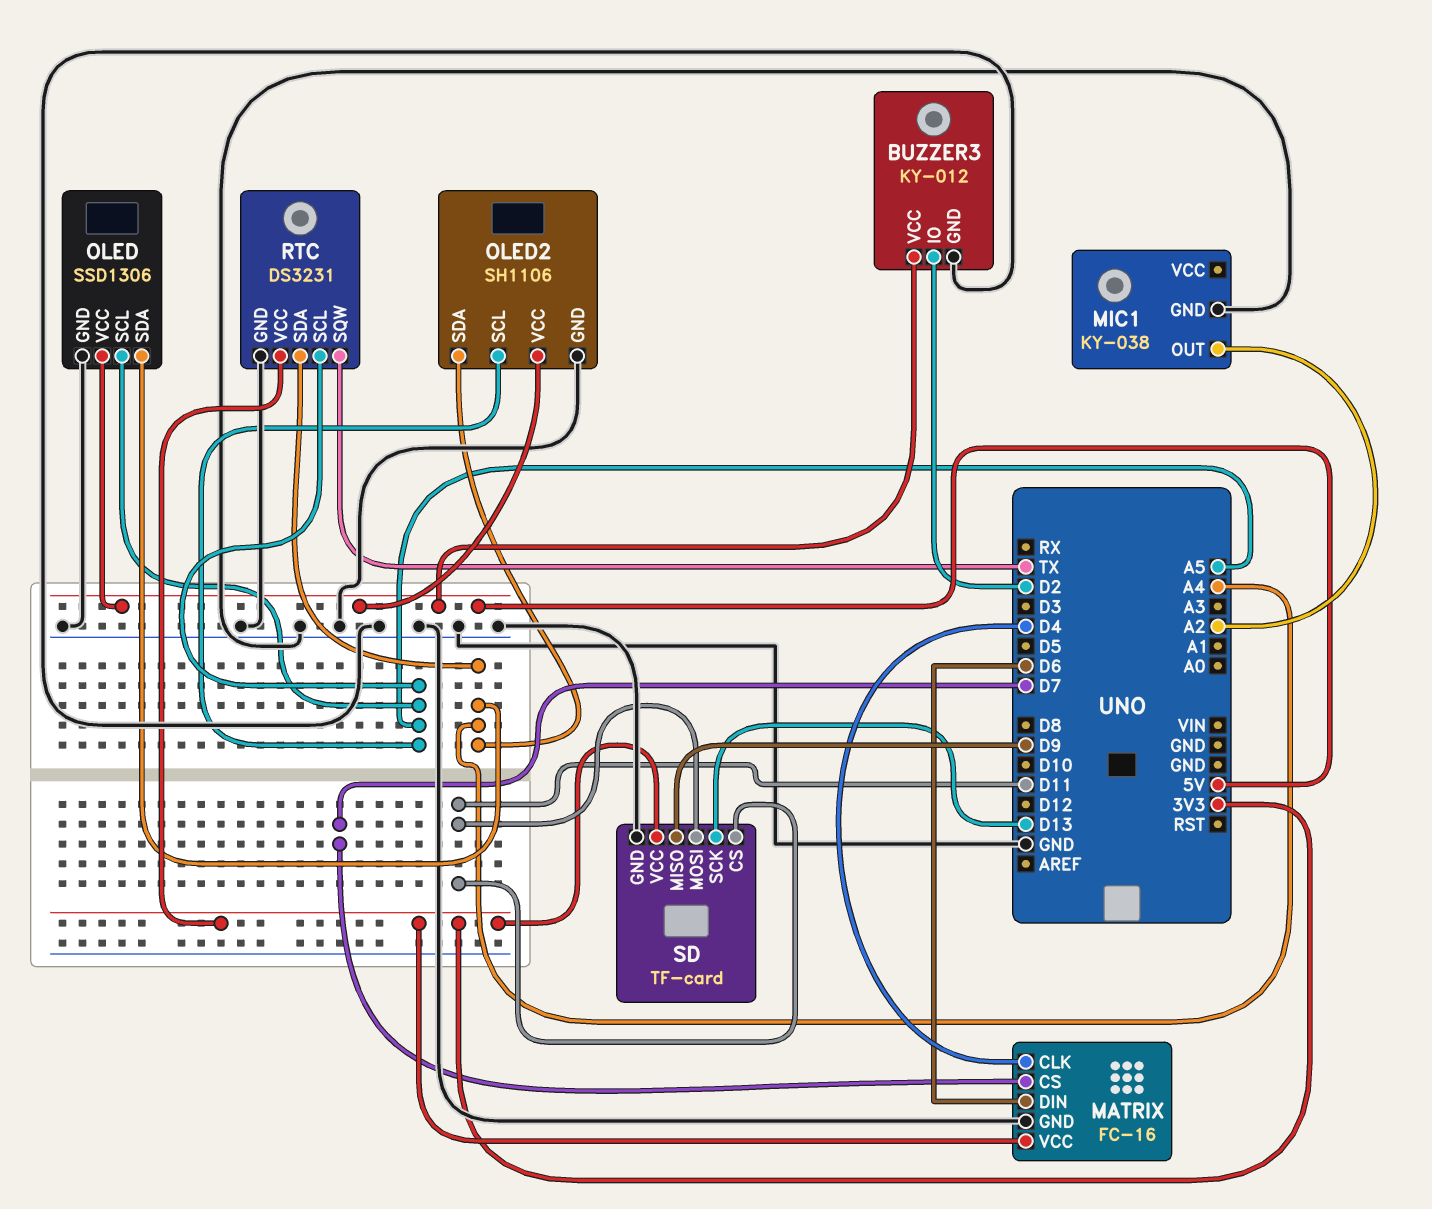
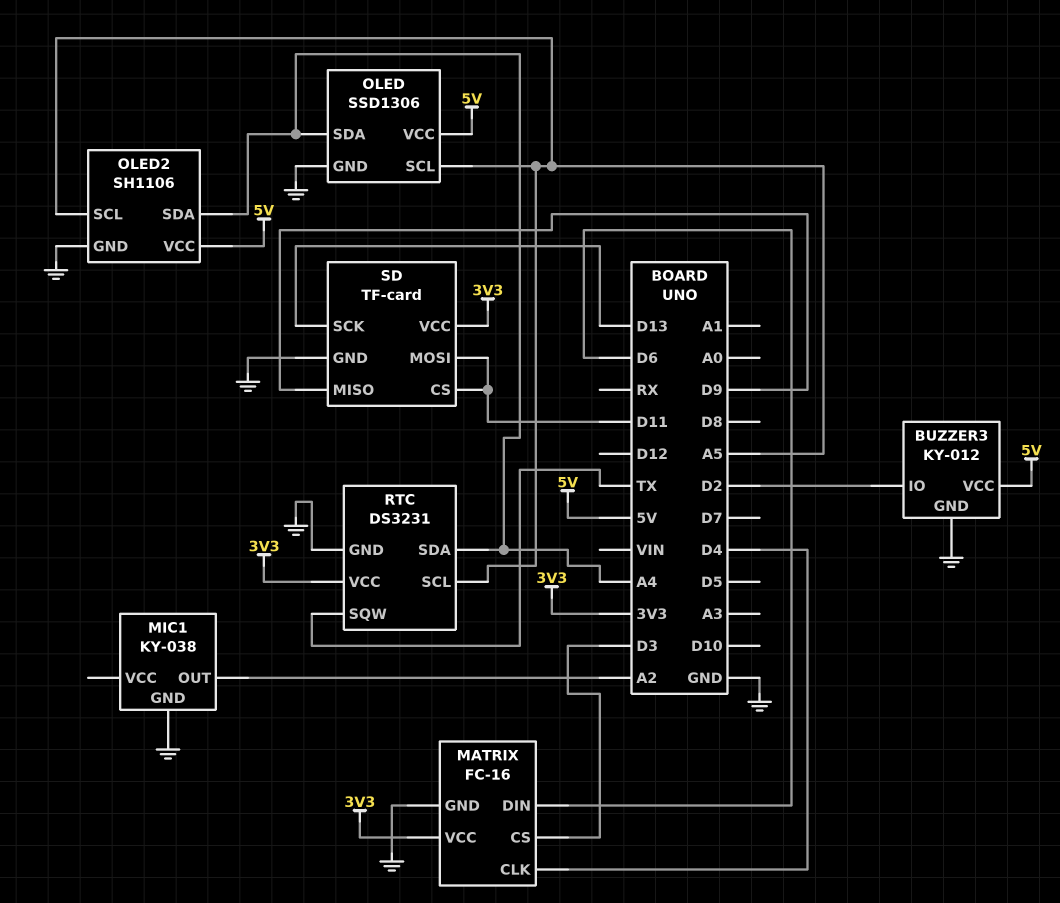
MATRIX pin CS: D7 -> D3

